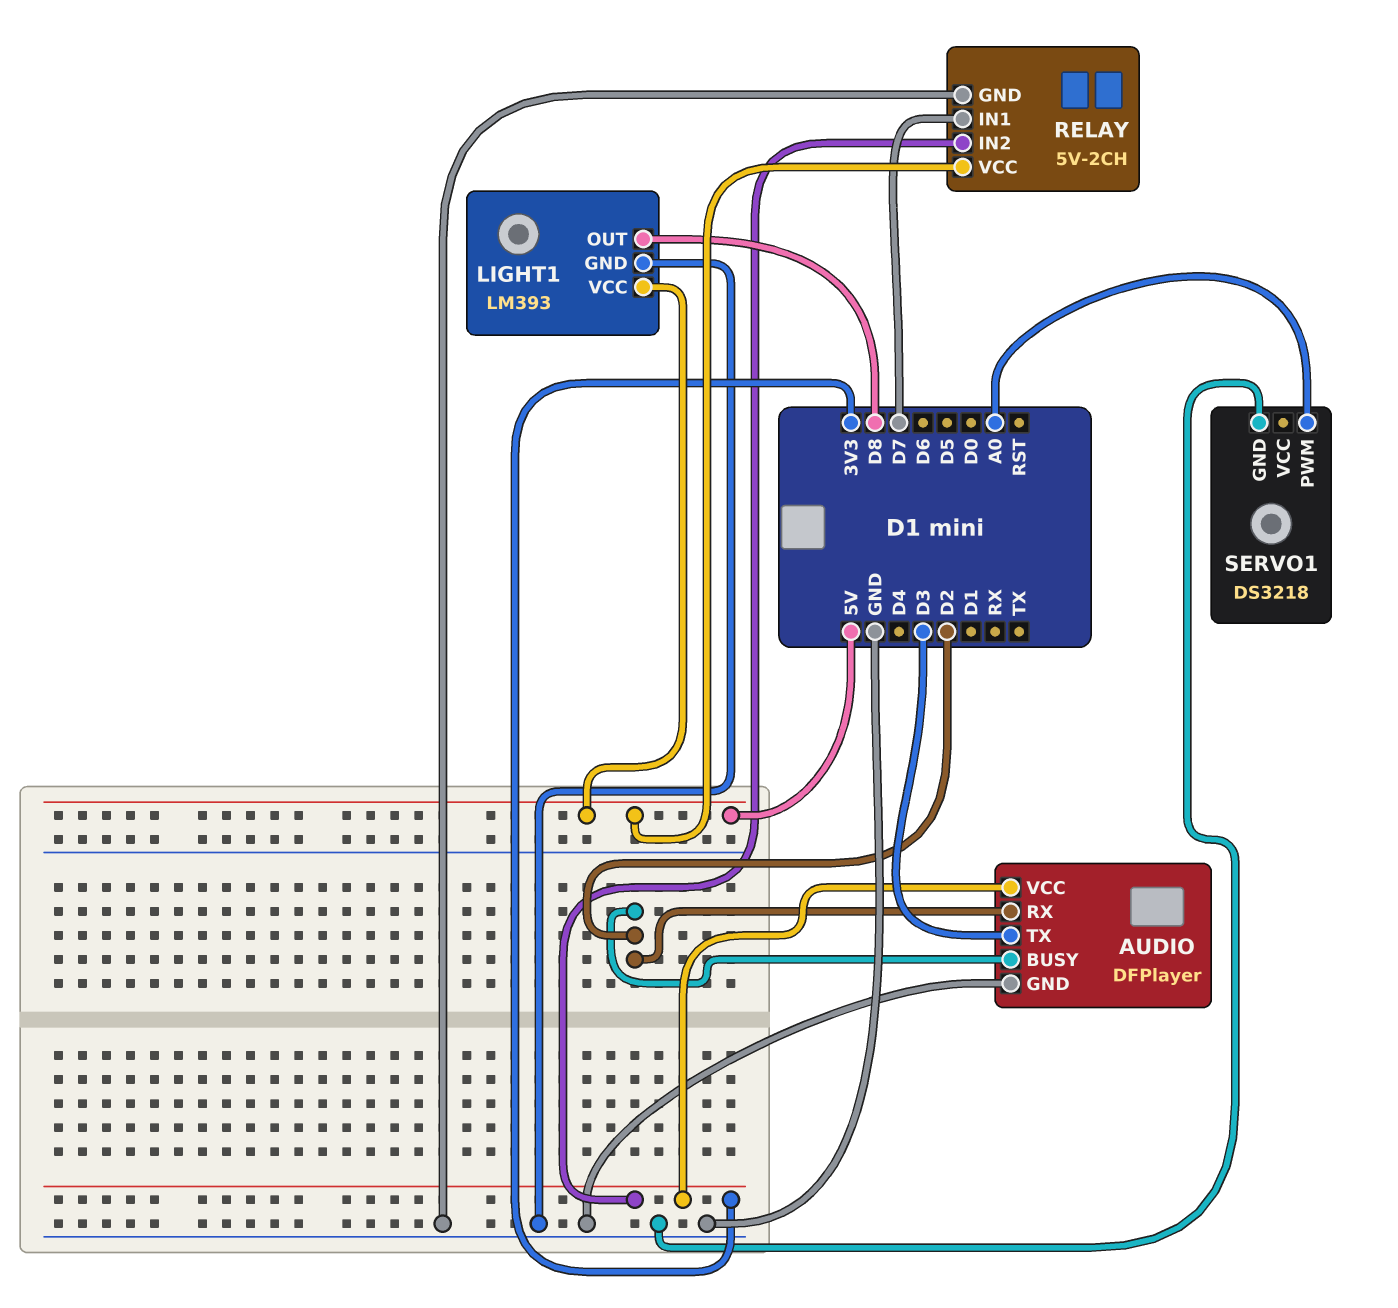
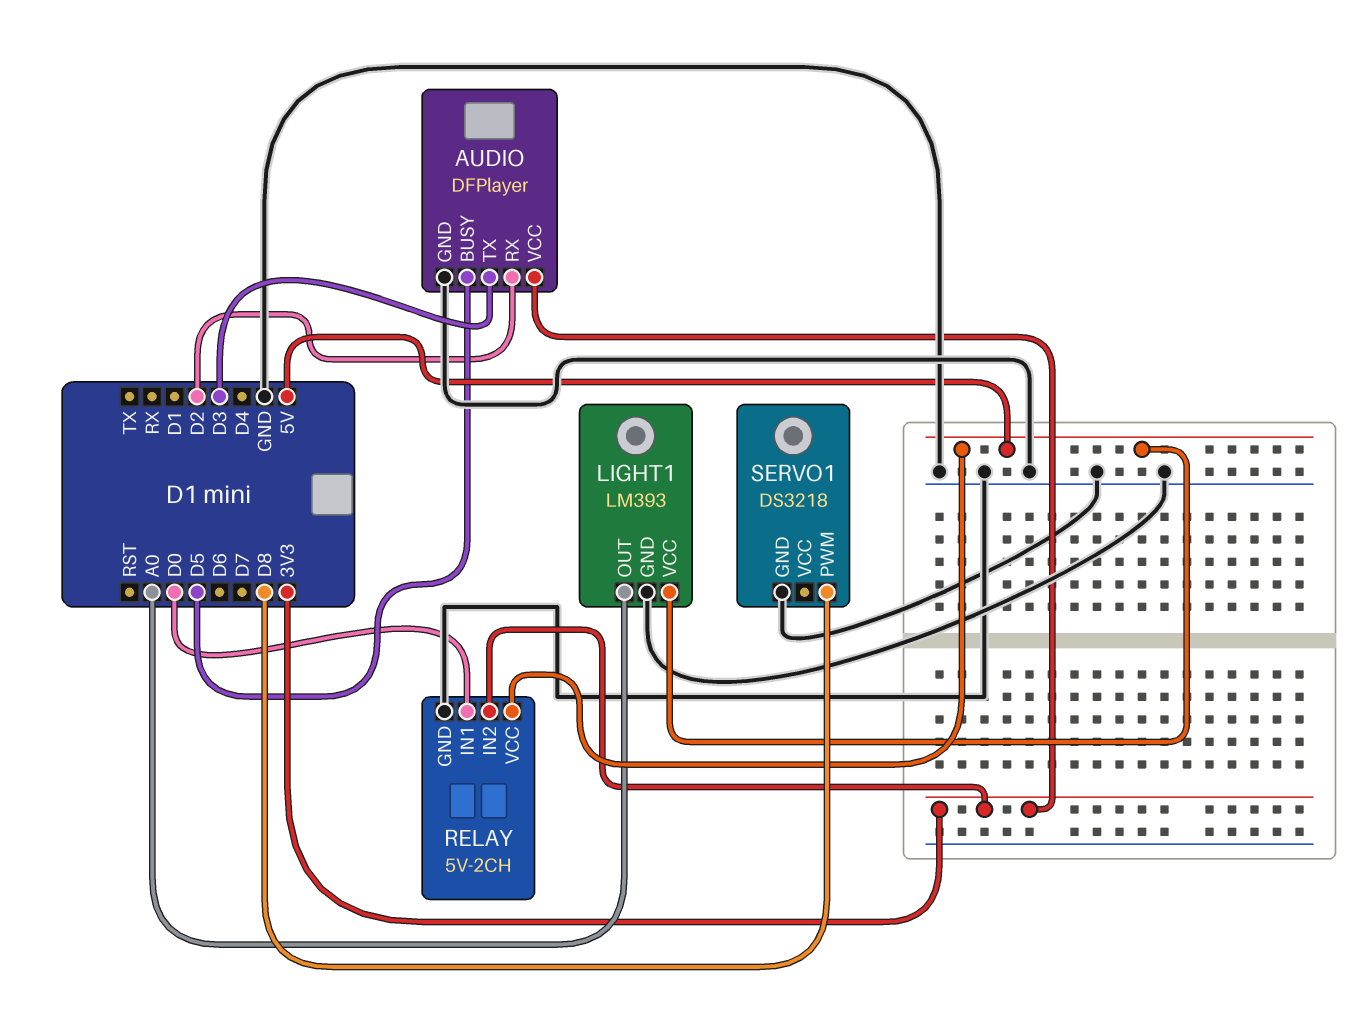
AUDIO pin BUSY: D2 -> D5
LIGHT1 pin OUT: D8 -> A0
RELAY pin IN1: D7 -> D0
SERVO1 pin PWM: A0 -> D8

